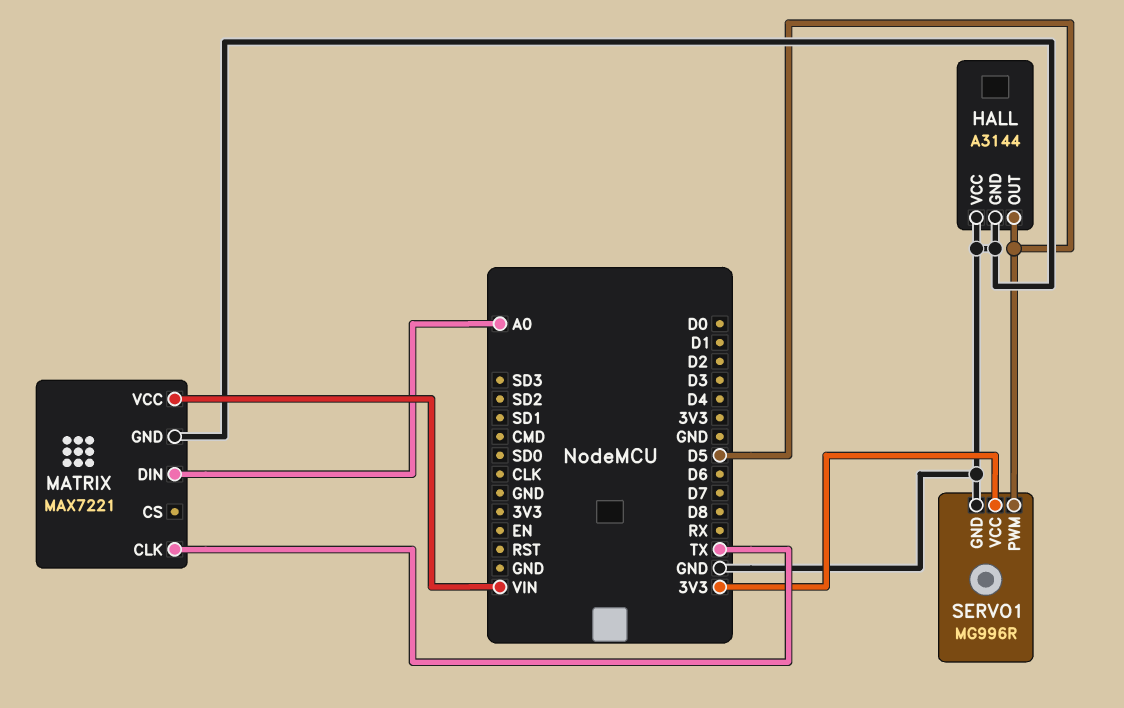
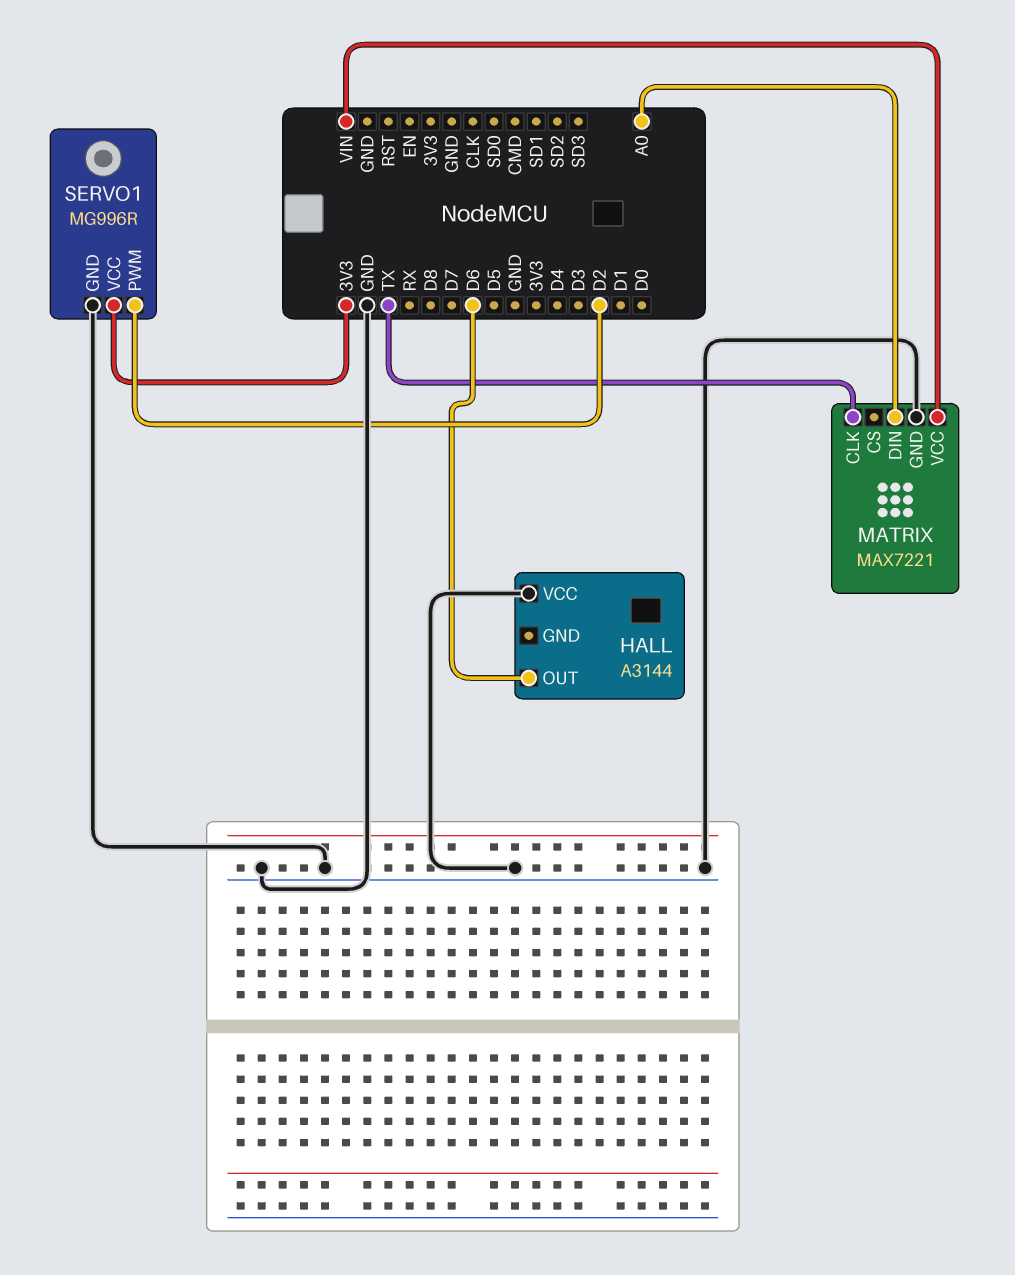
HALL pin GND: GND -> none
HALL pin OUT: D5 -> D6
SERVO1 pin PWM: D5 -> D2

